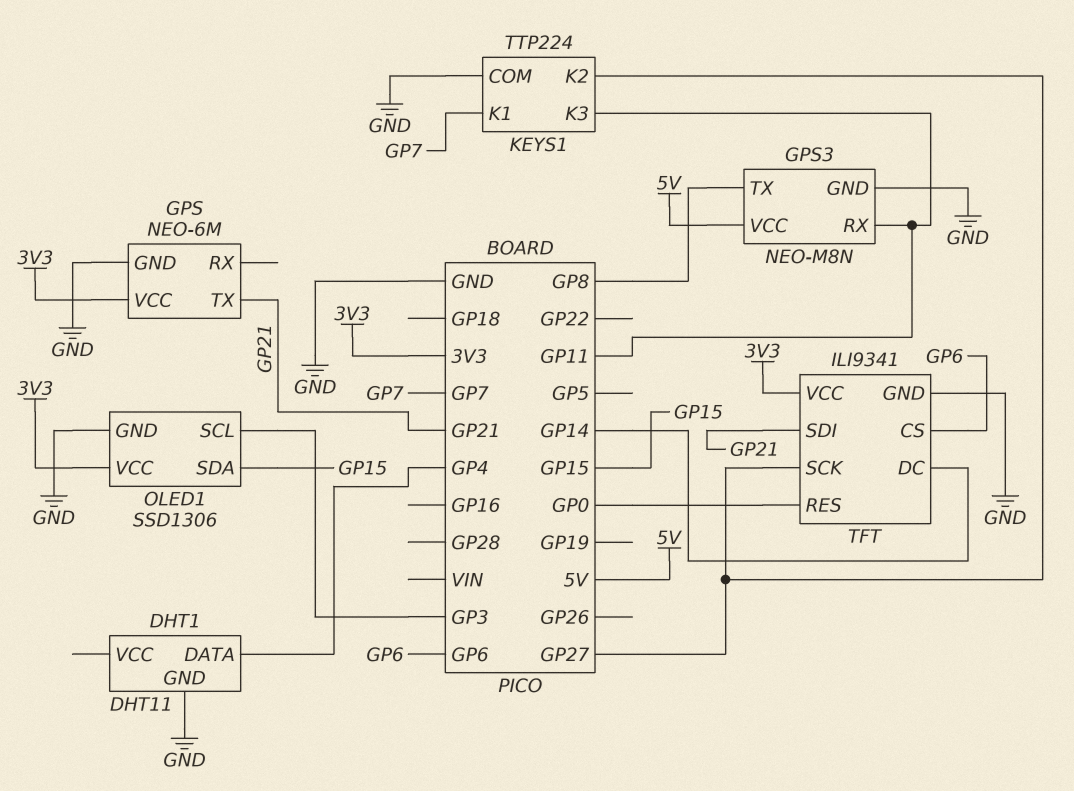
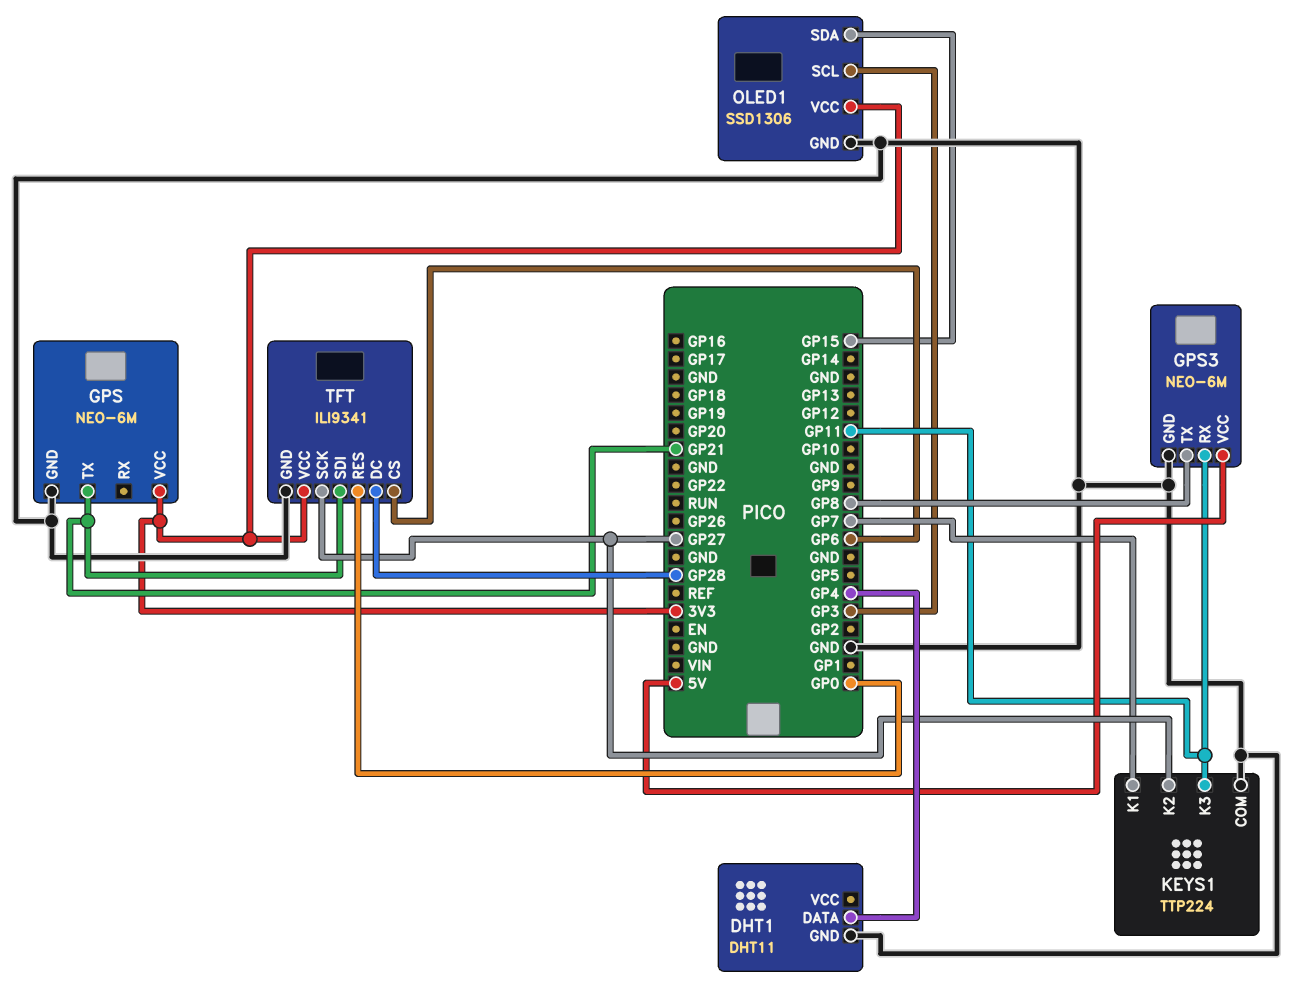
GPS3: NEO-M8N -> NEO-6M
TFT pin DC: GP14 -> GP28

